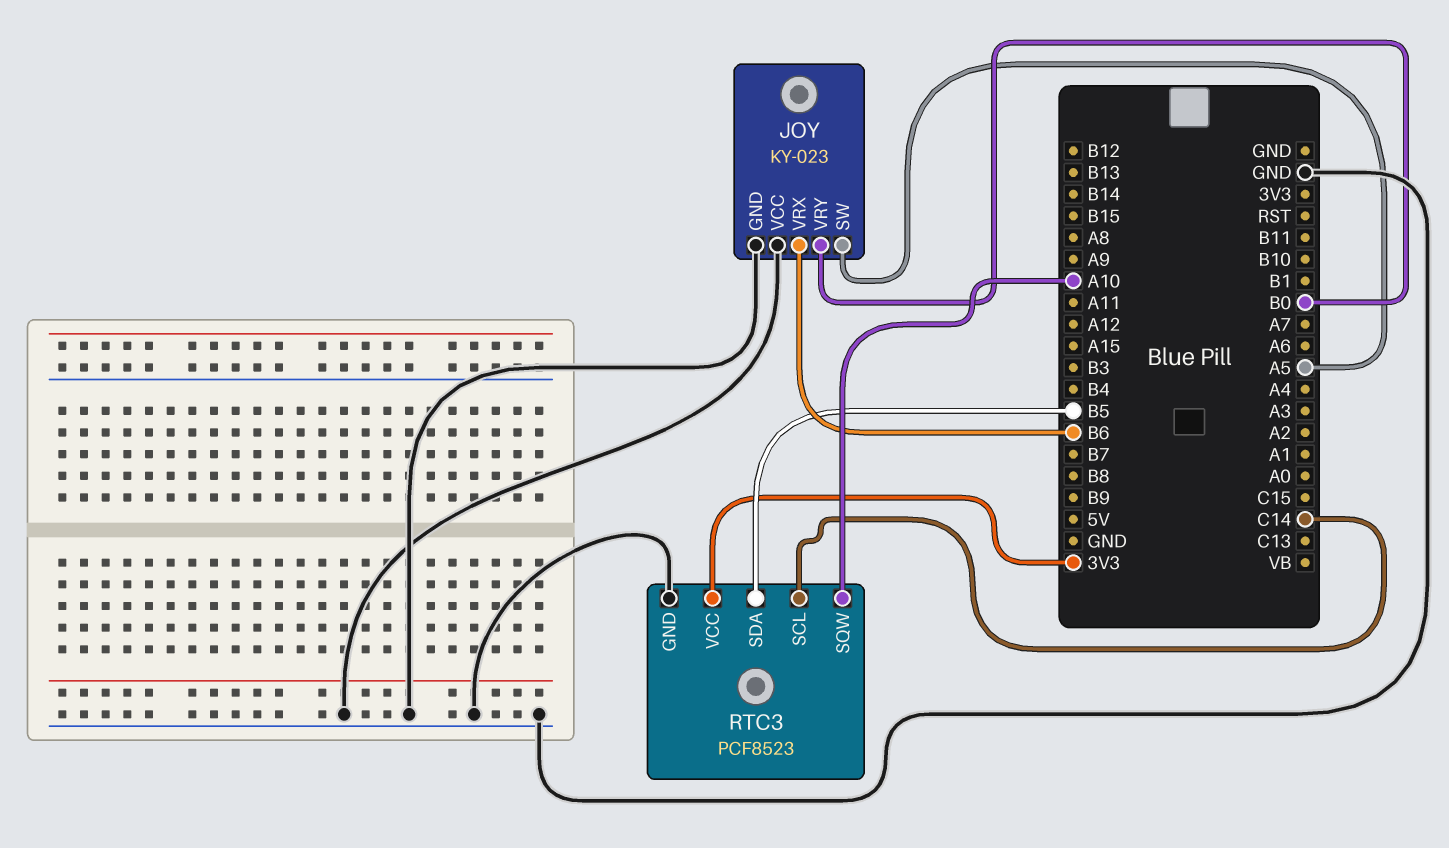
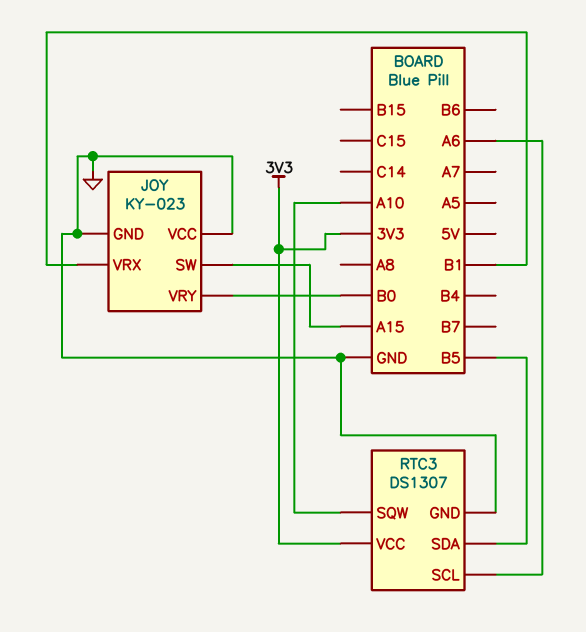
JOY pin SW: A5 -> A15
JOY pin VRX: B6 -> B1
RTC3: PCF8523 -> DS1307
RTC3 pin SCL: C14 -> A6

